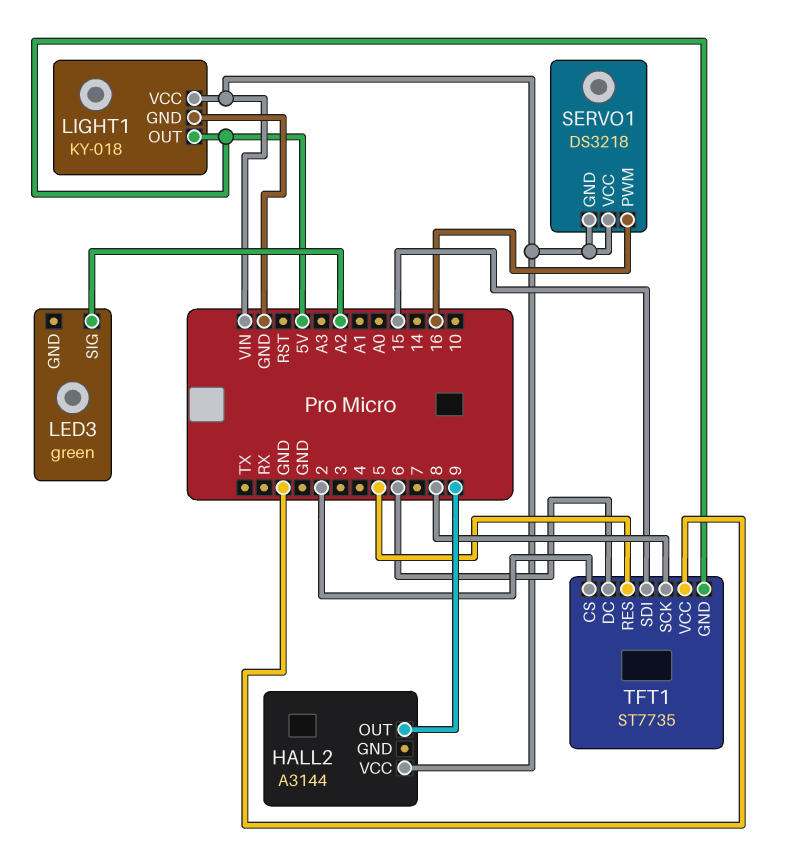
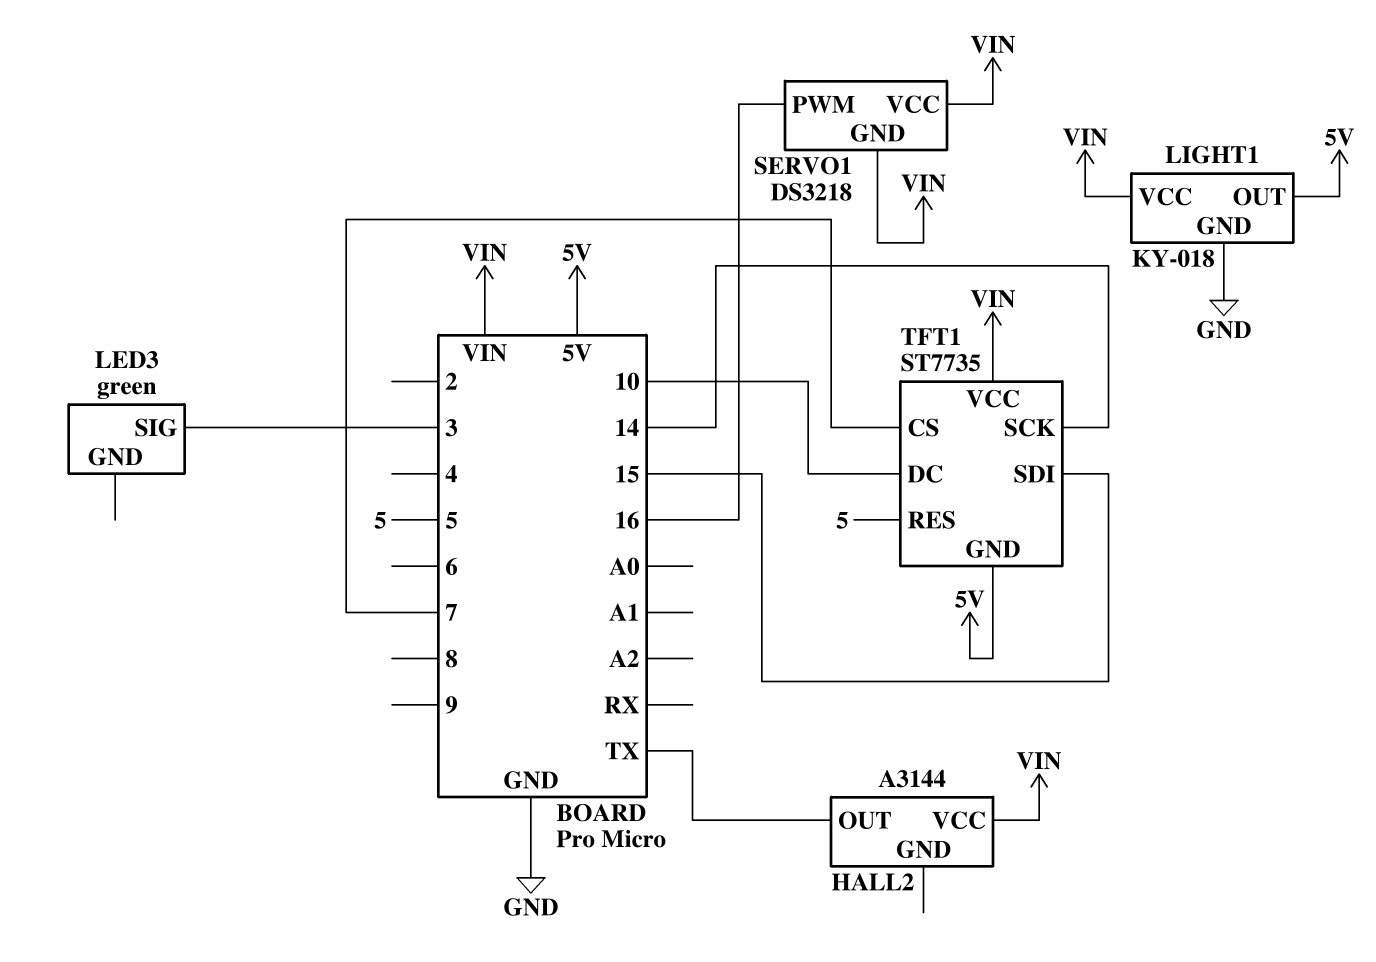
HALL2 pin OUT: 9 -> TX
LED3 pin SIG: A2 -> 3
TFT1 pin CS: 2 -> 7
TFT1 pin DC: 6 -> 10
TFT1 pin SCK: 8 -> 14
TFT1 pin VCC: GND -> VIN

